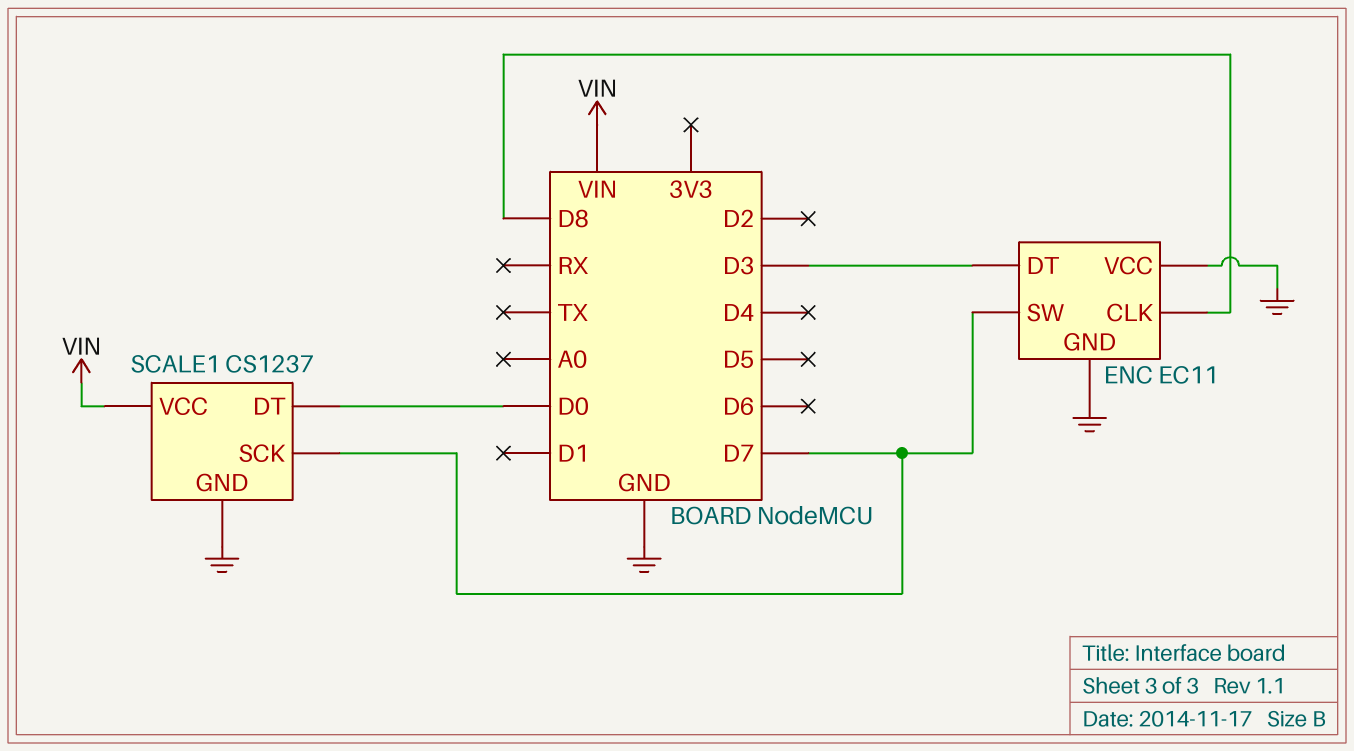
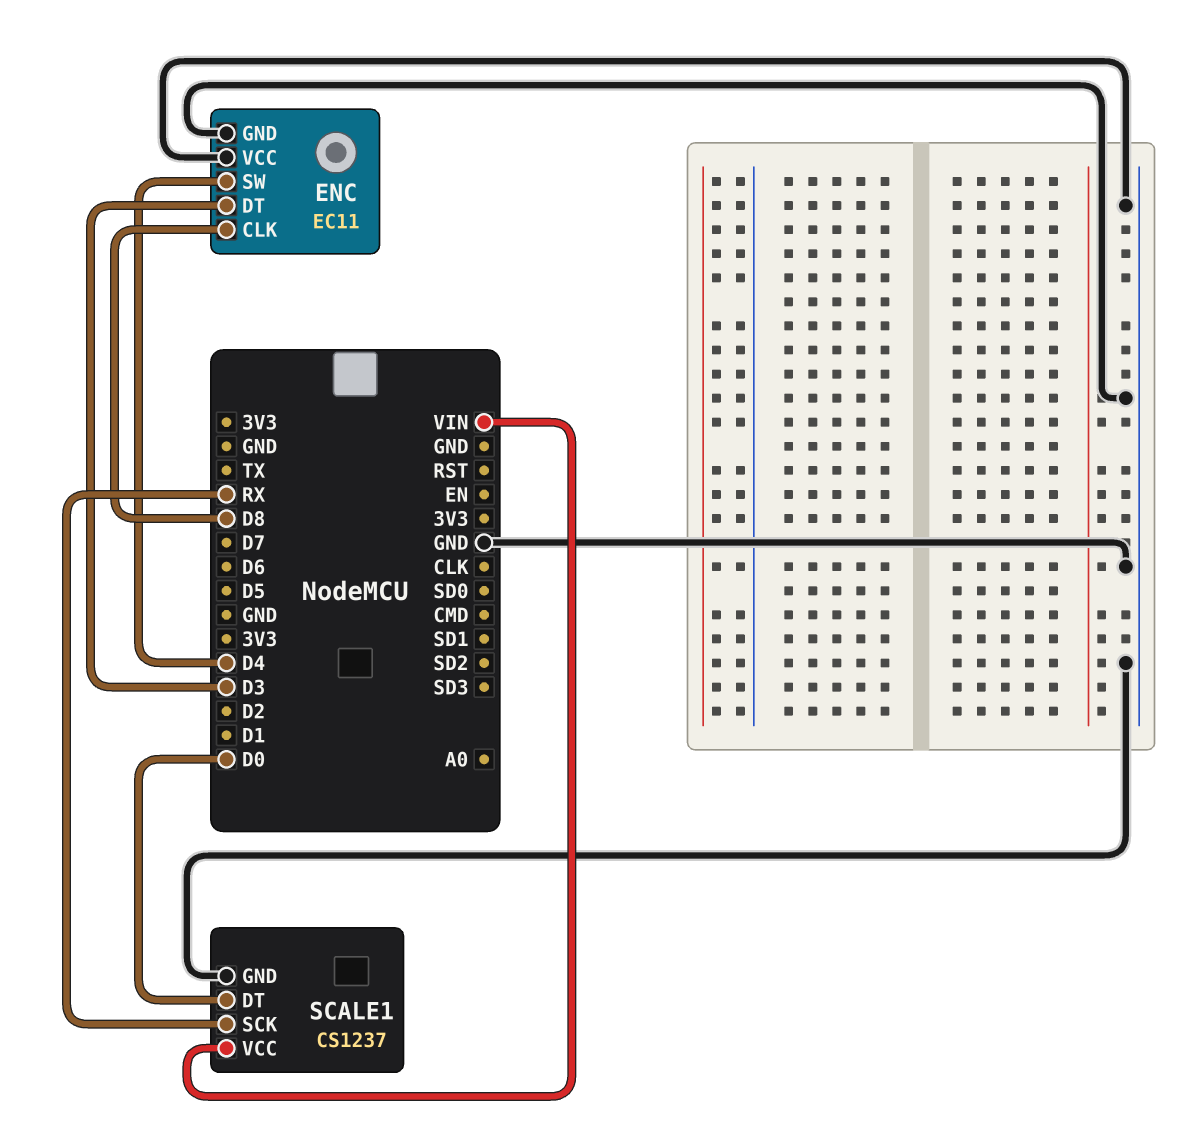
ENC pin SW: D7 -> D4
SCALE1 pin SCK: D7 -> RX

